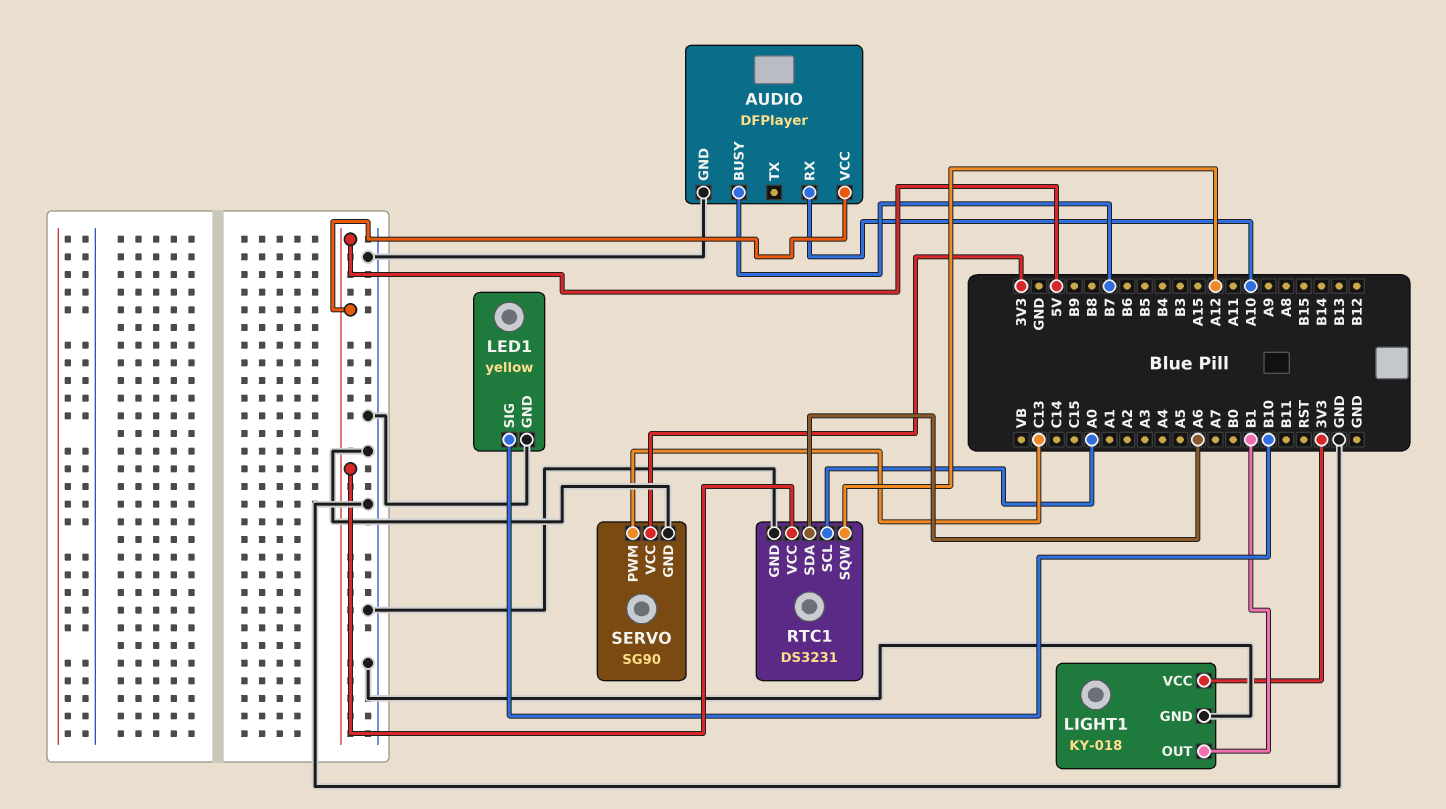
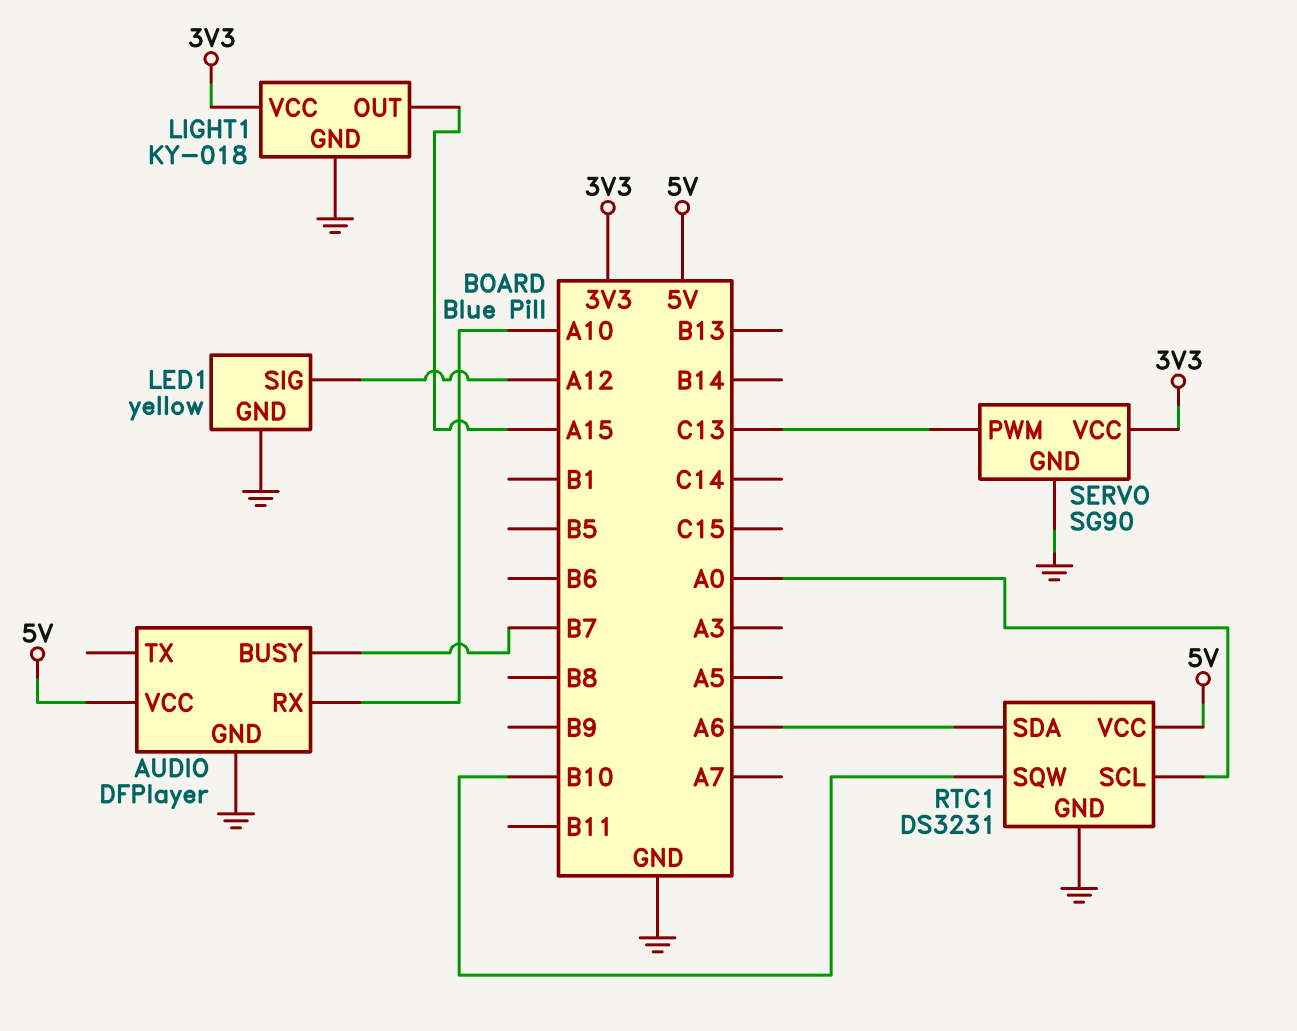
LED1 pin SIG: B10 -> A12
LIGHT1 pin OUT: B1 -> A15
RTC1 pin SQW: A12 -> B10

